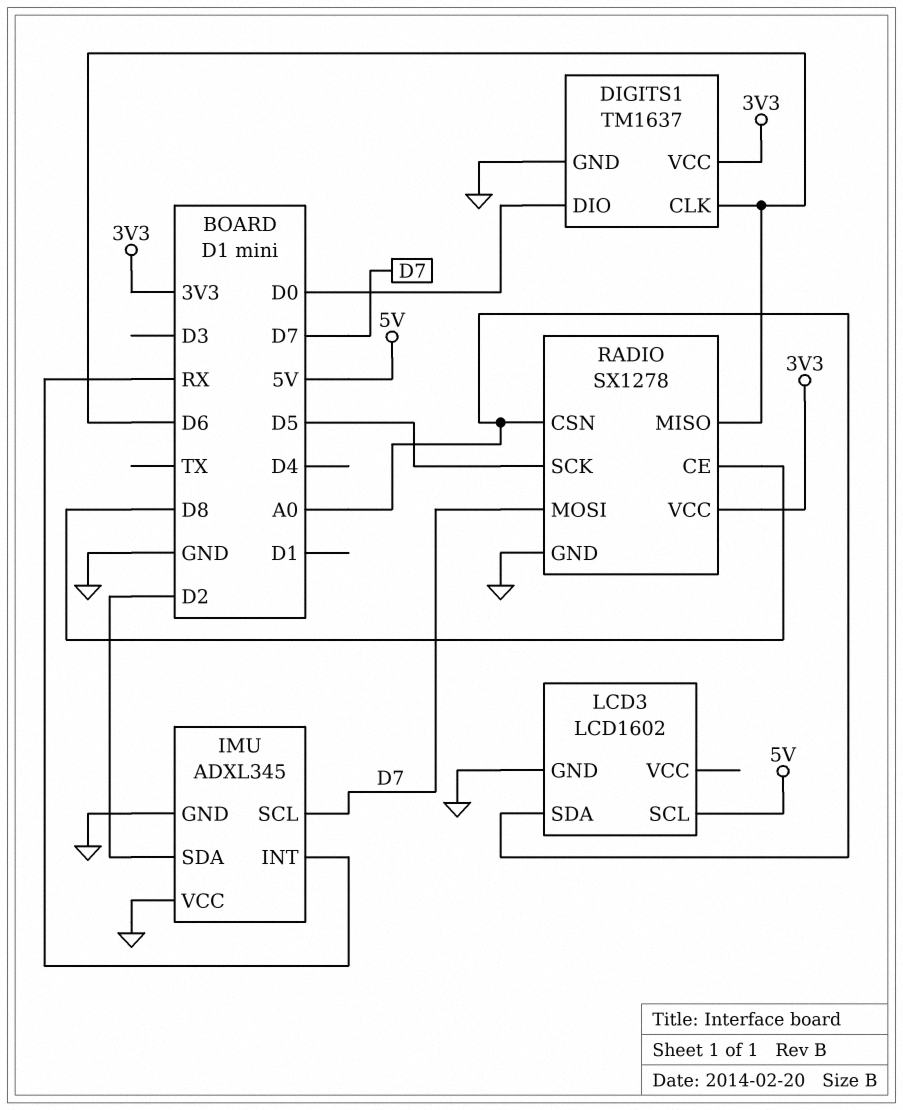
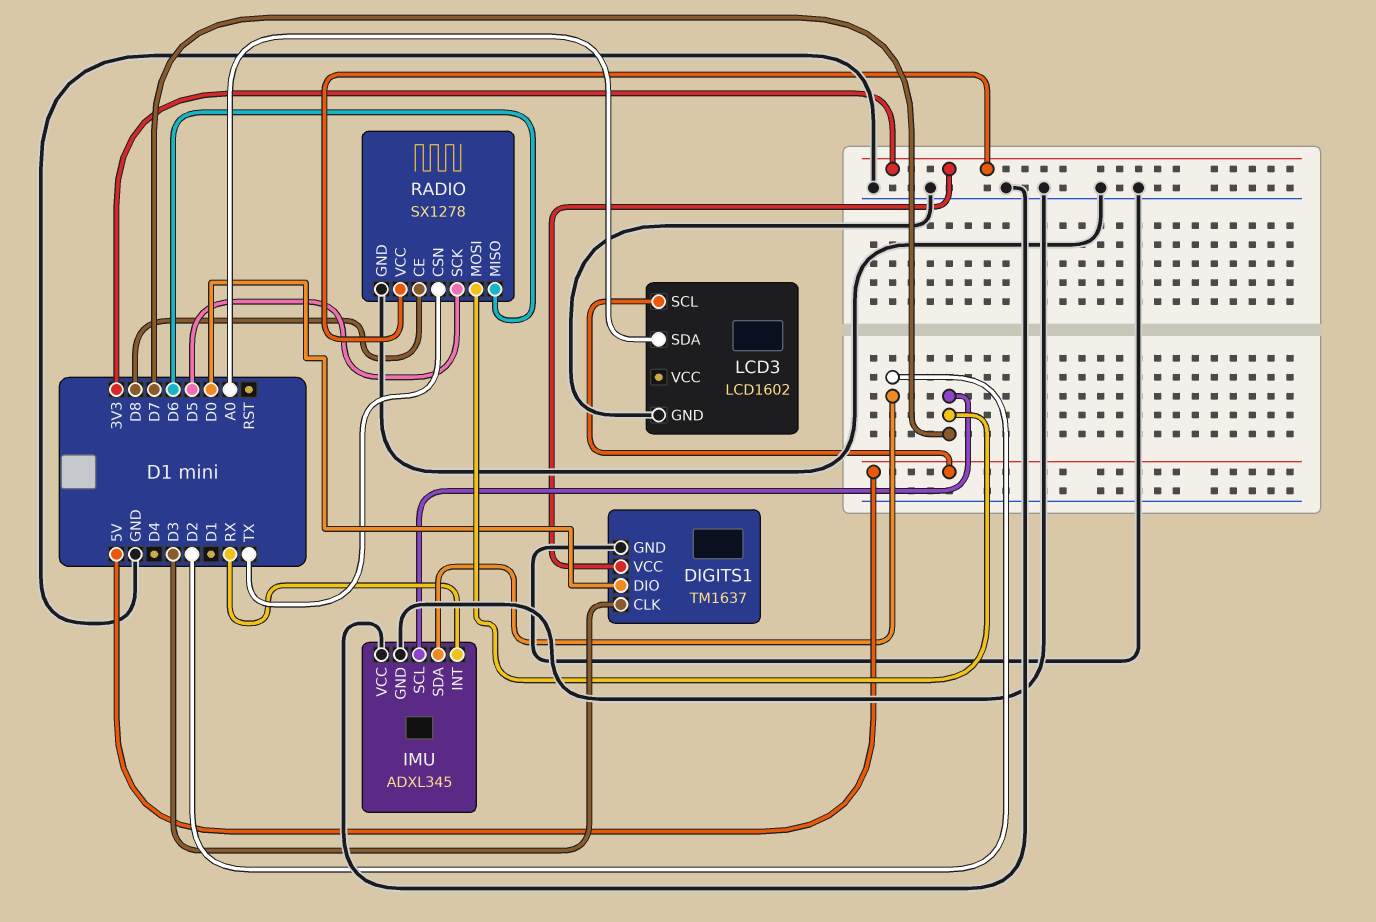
DIGITS1 pin CLK: D6 -> D3
RADIO pin CSN: A0 -> TX

